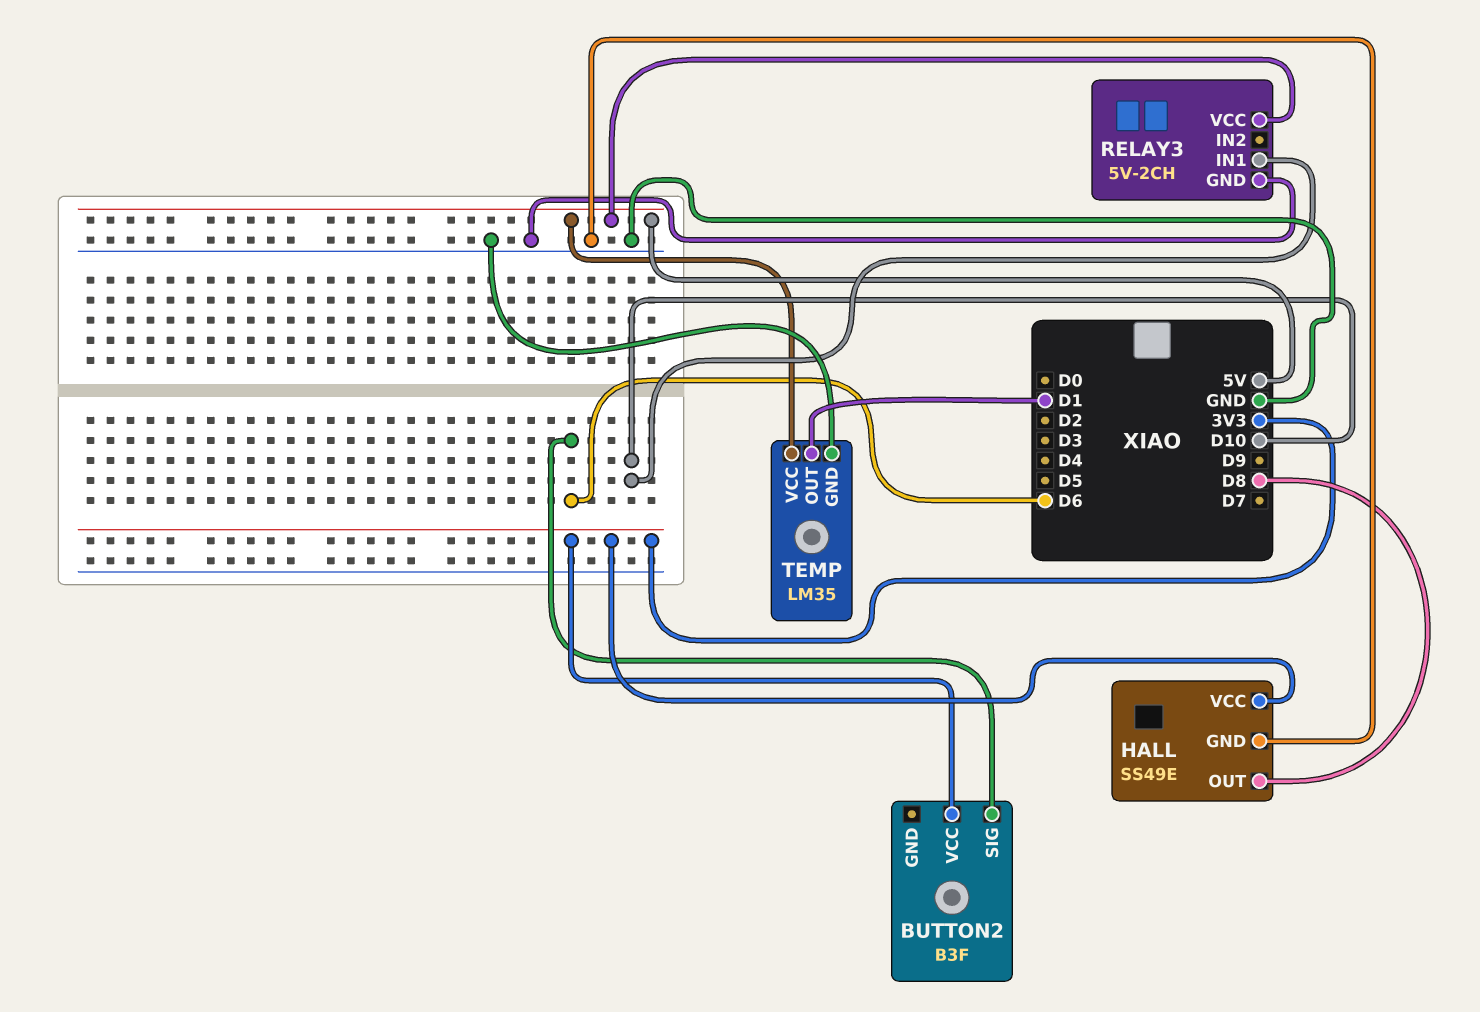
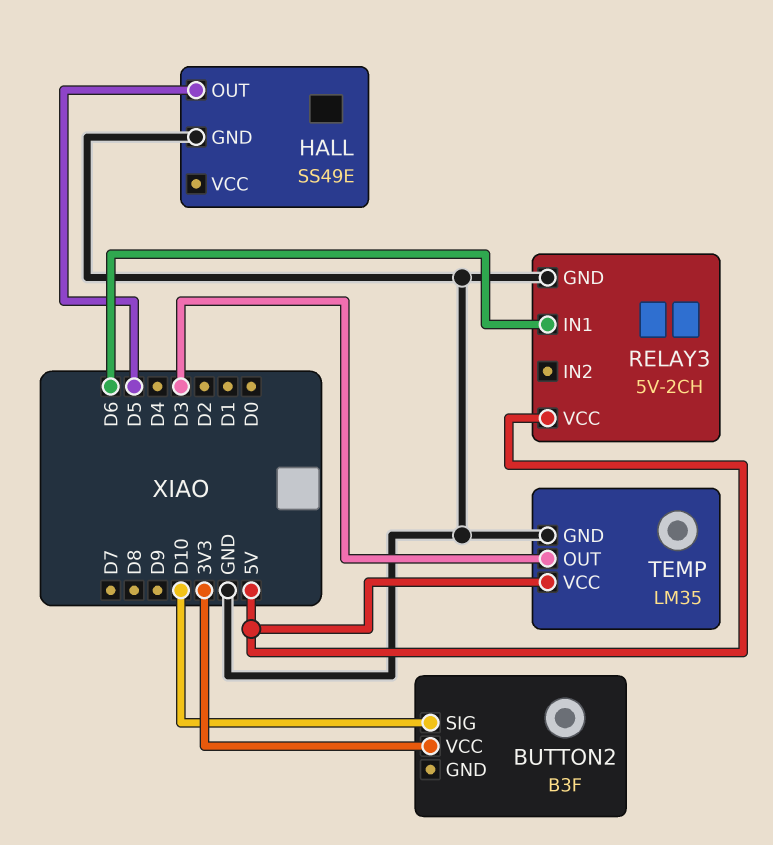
BUTTON2 pin SIG: D6 -> D10
HALL pin OUT: D8 -> D5
HALL pin VCC: 3V3 -> none
RELAY3 pin IN1: D10 -> D6
TEMP pin OUT: D1 -> D3

